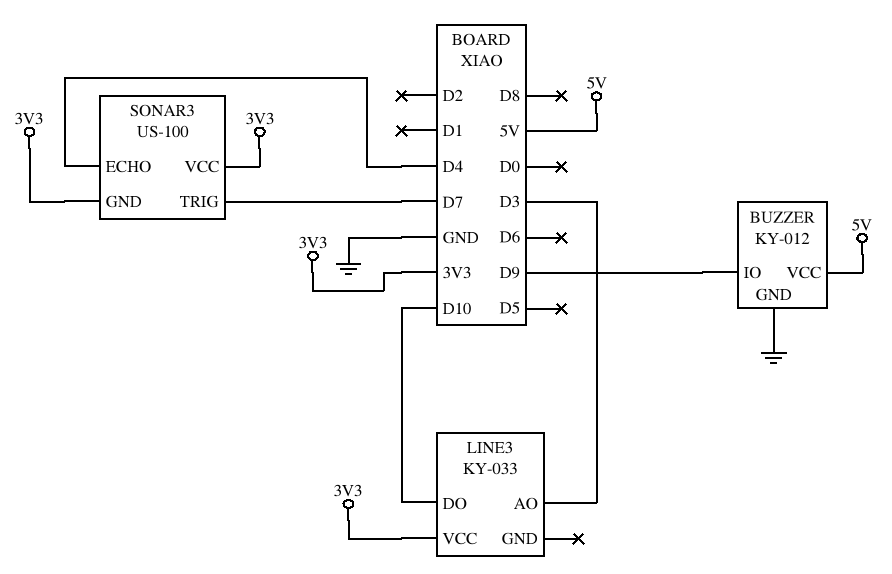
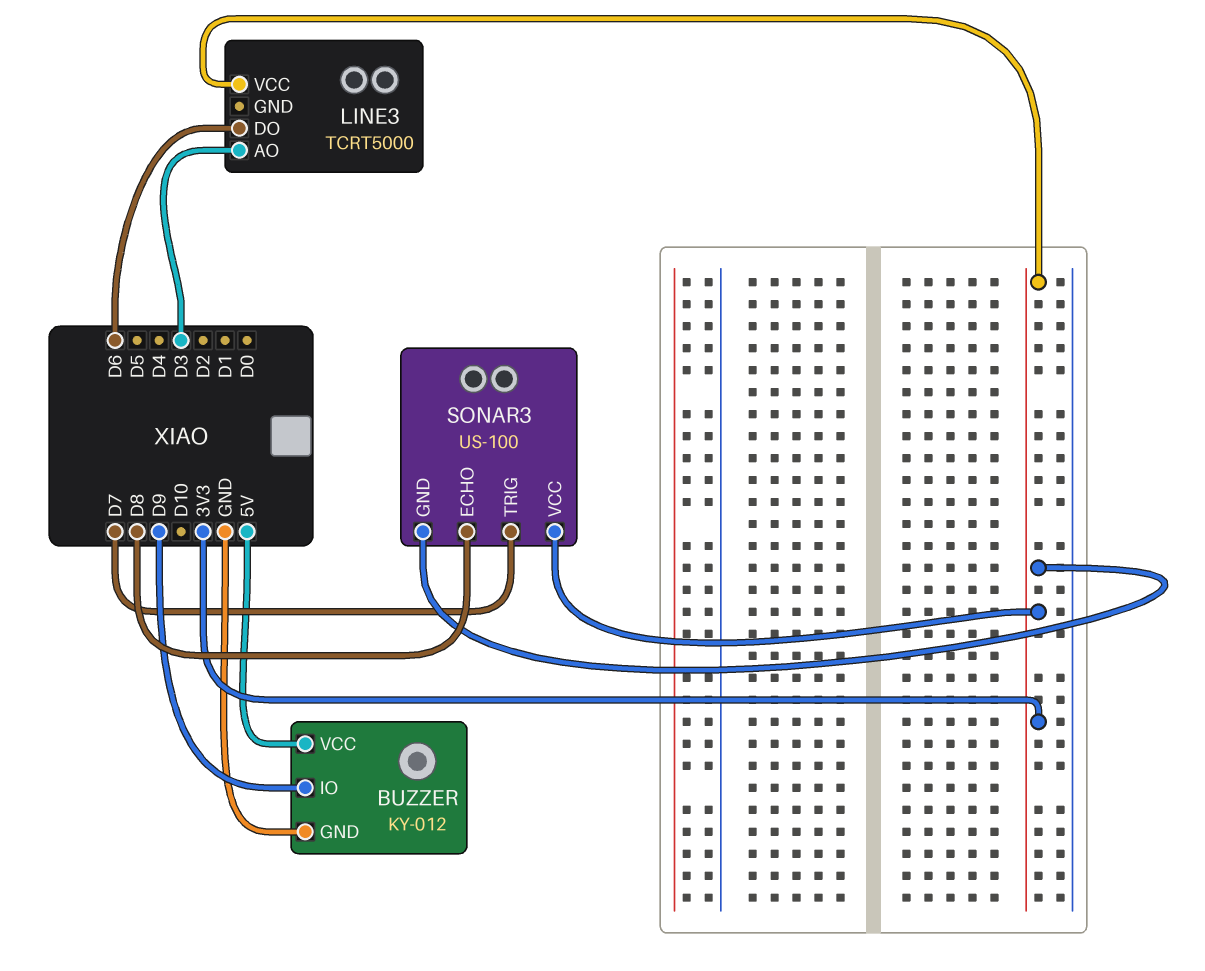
LINE3: KY-033 -> TCRT5000
LINE3 pin DO: D10 -> D6
SONAR3 pin ECHO: D4 -> D8

